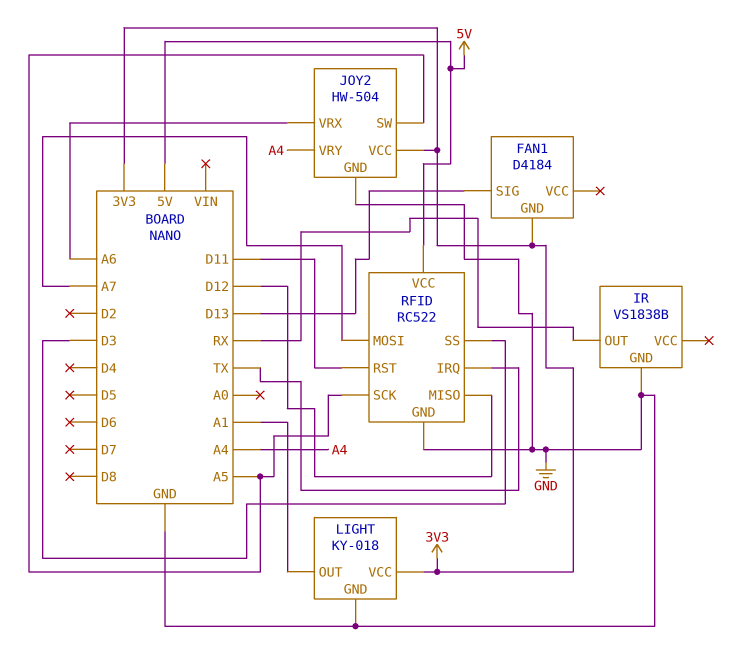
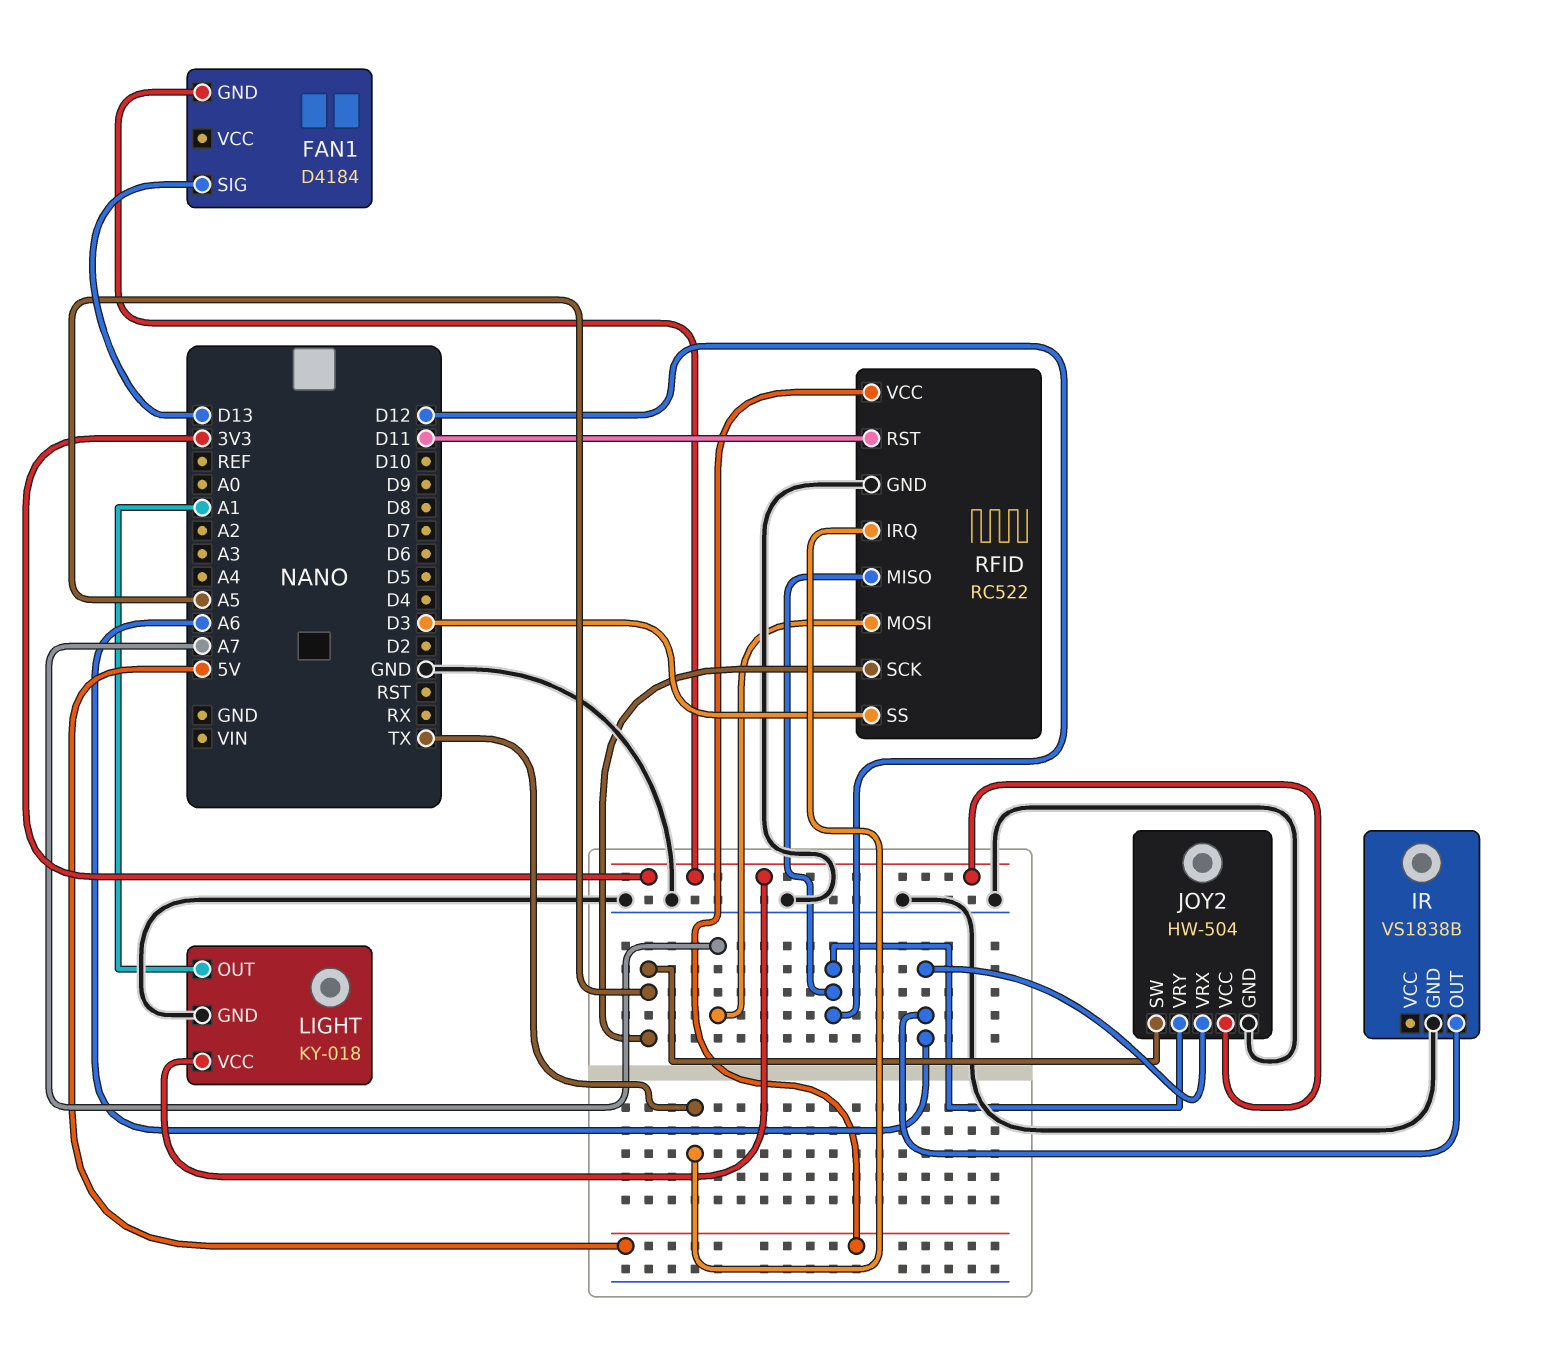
IR pin OUT: RX -> A6
JOY2 pin VRY: A4 -> D12

